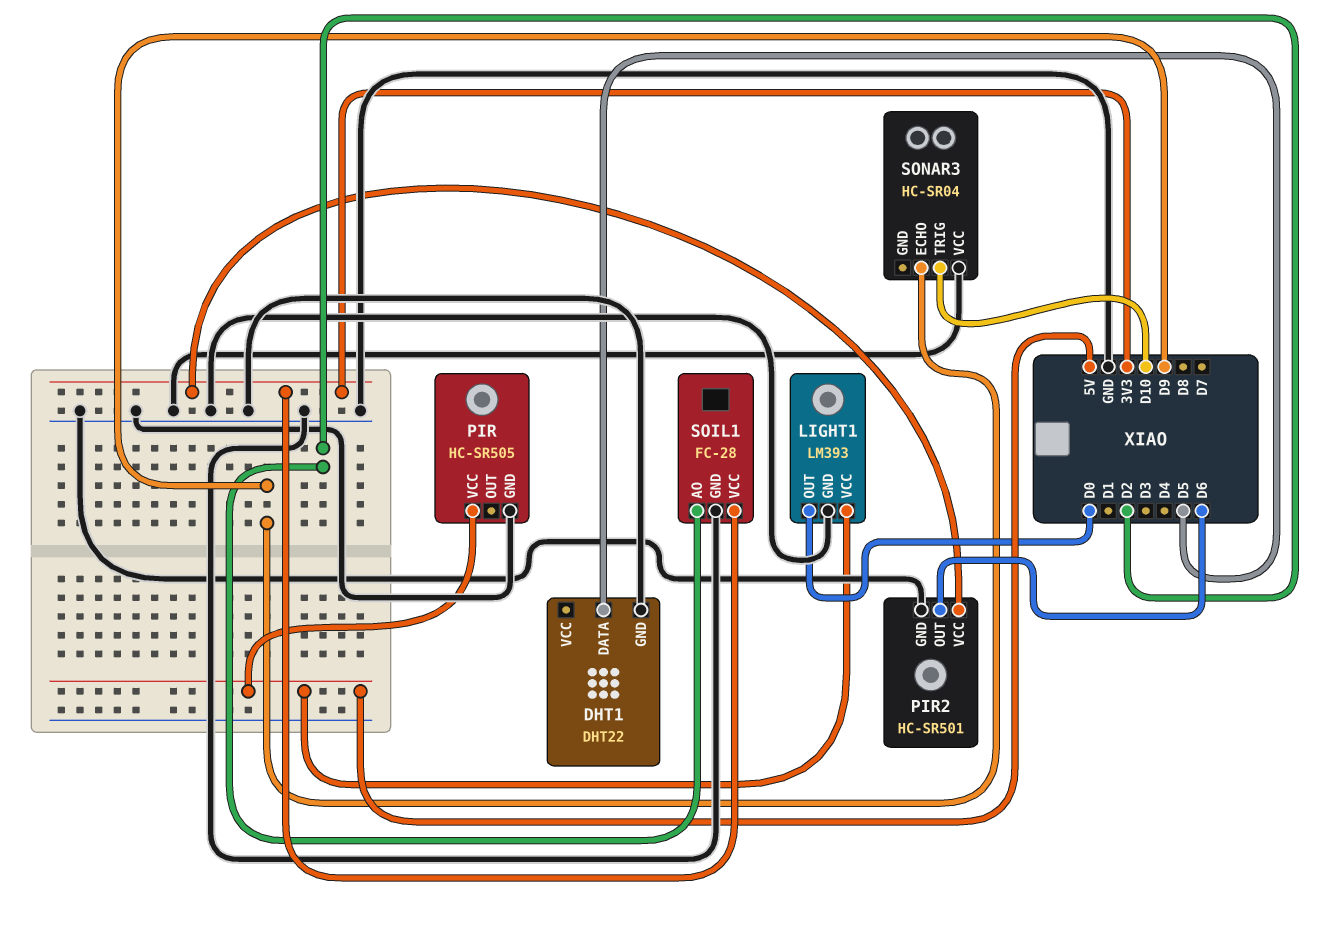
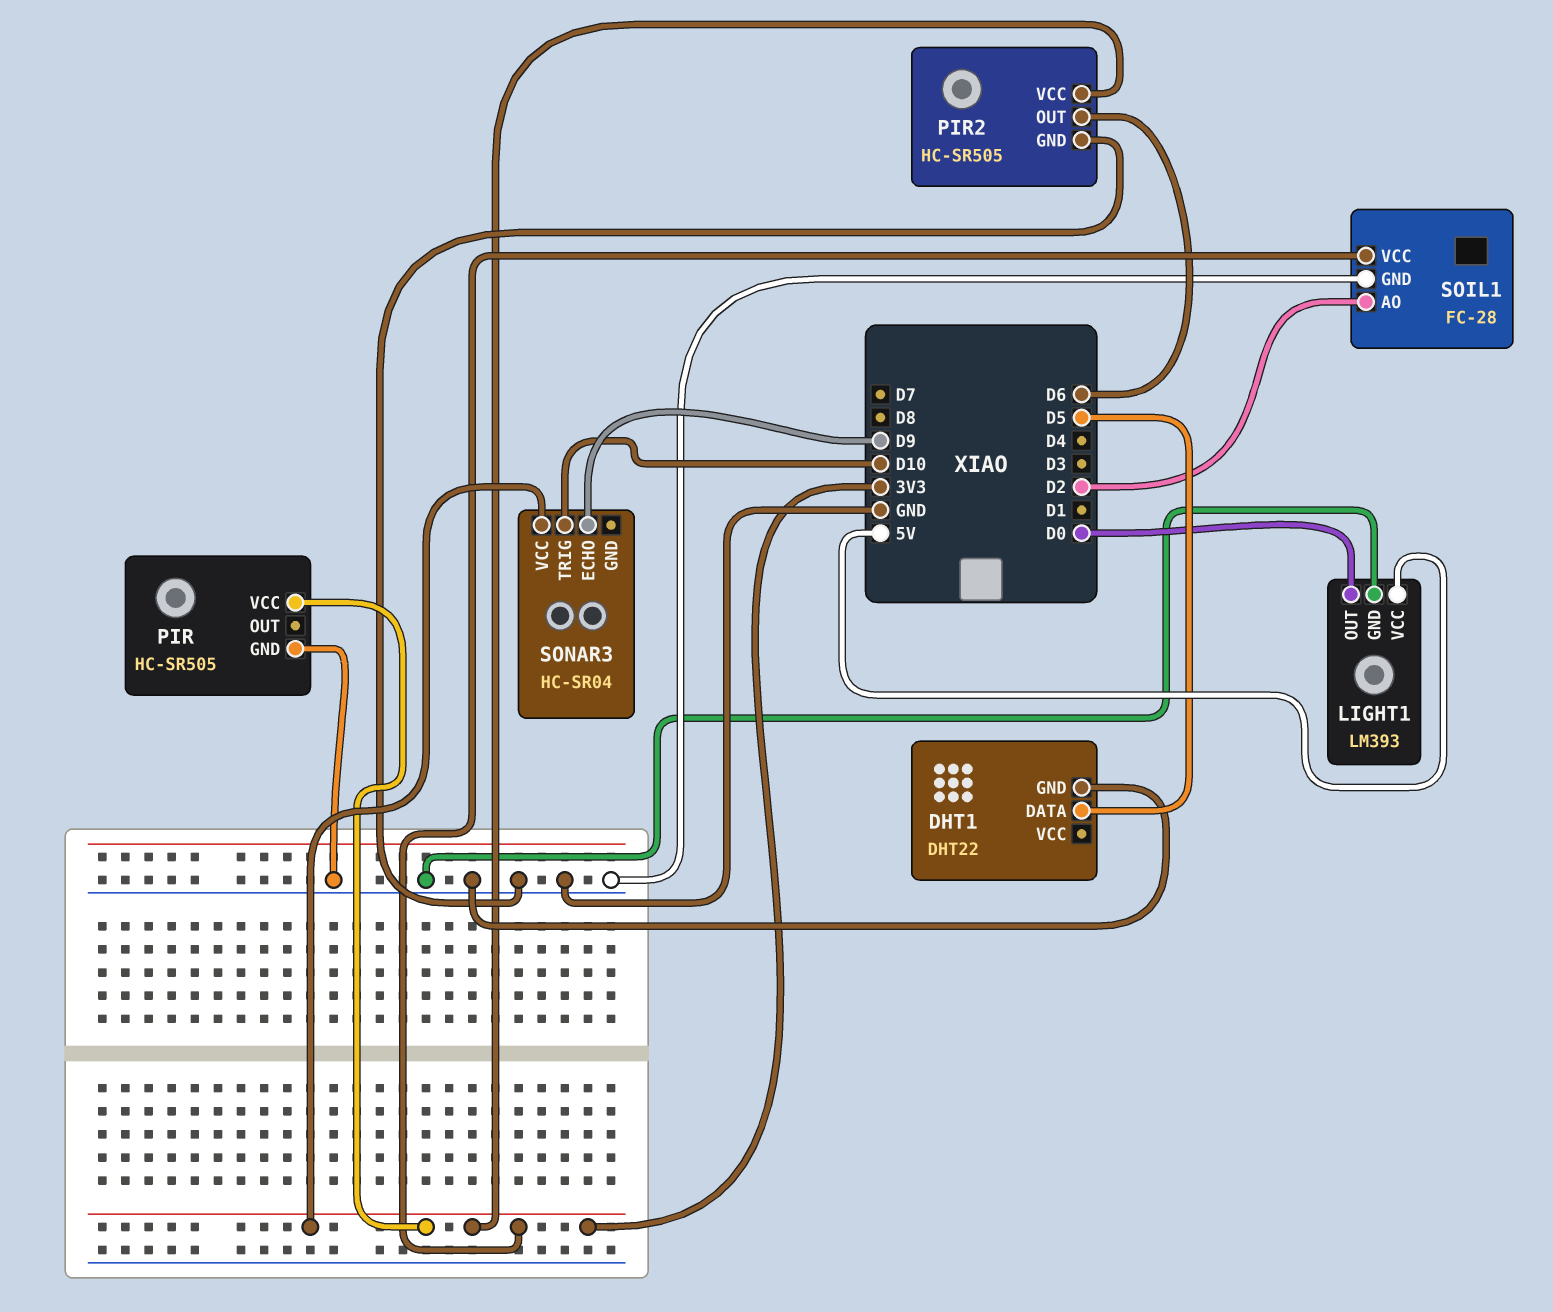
PIR pin VCC: 5V -> 3V3
PIR2: HC-SR501 -> HC-SR505
SONAR3 pin VCC: GND -> 3V3

